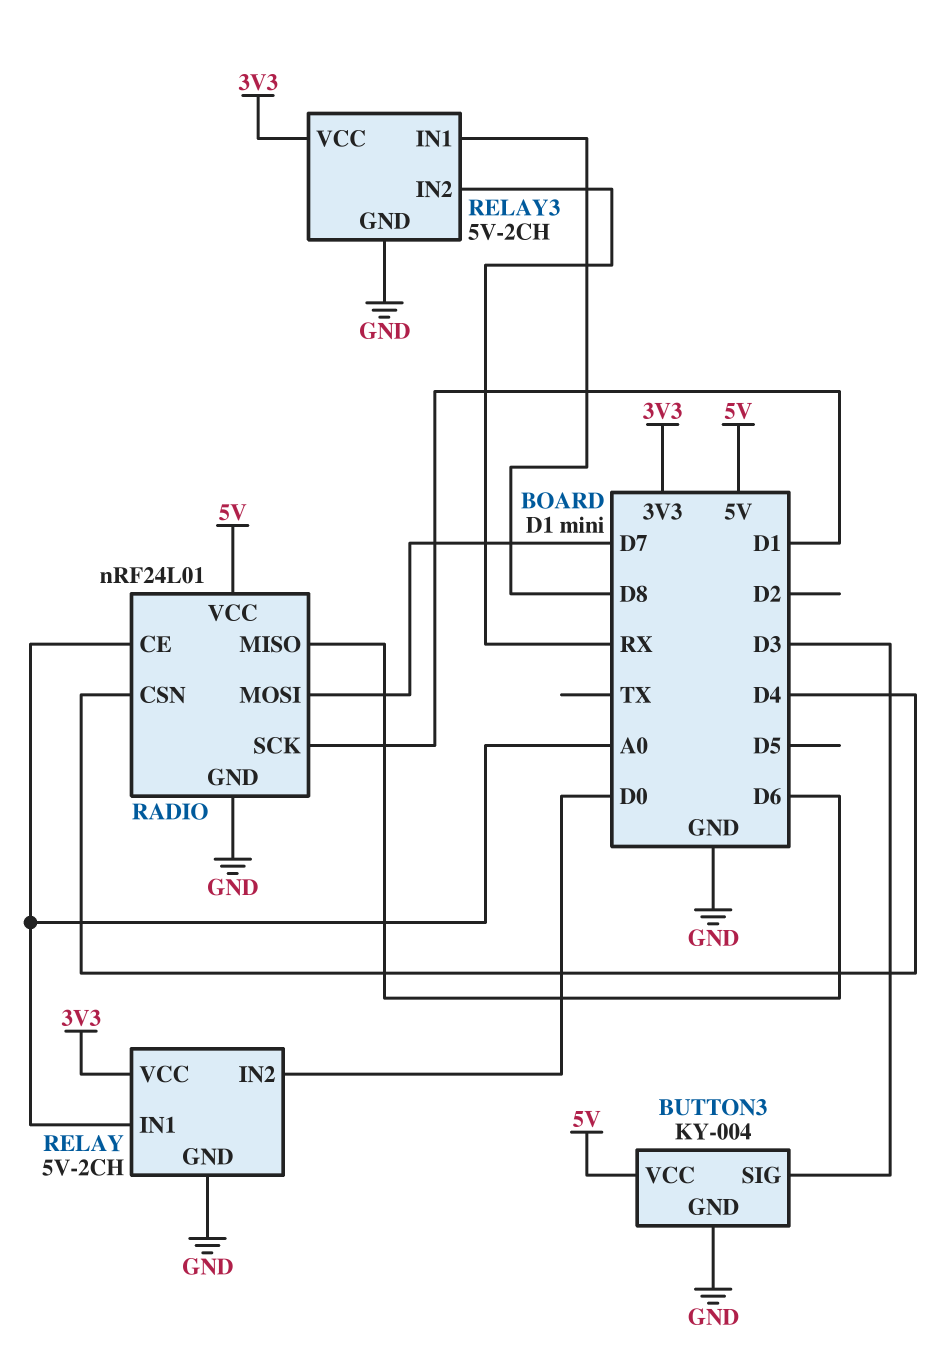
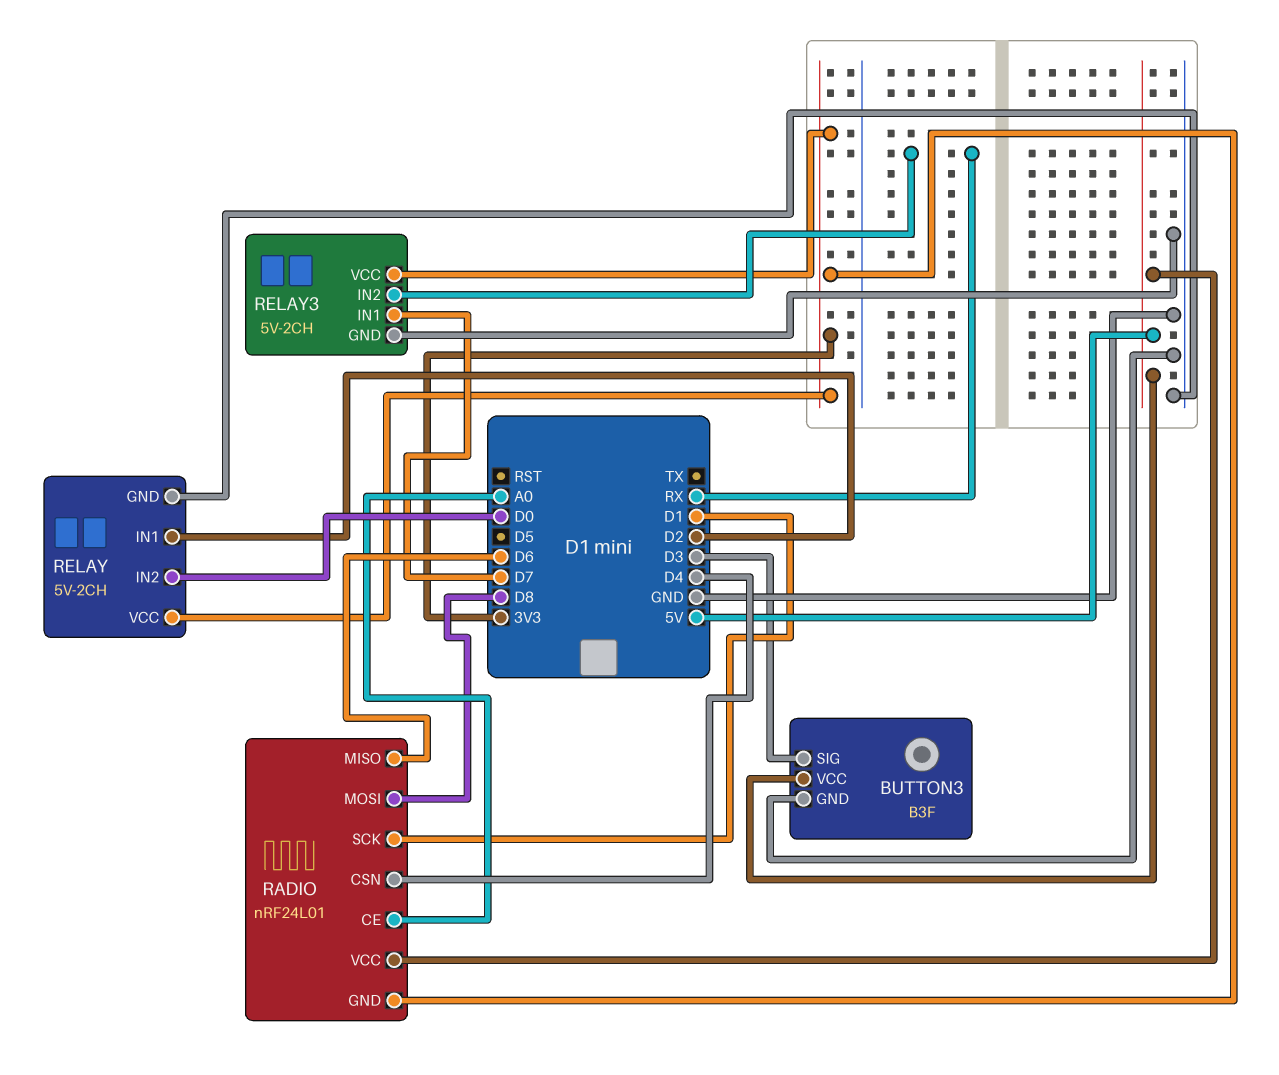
BUTTON3: KY-004 -> B3F
RADIO pin GND: GND -> 3V3
RADIO pin MOSI: D7 -> D8
RELAY pin IN1: A0 -> D2
RELAY3 pin IN1: D8 -> D7

